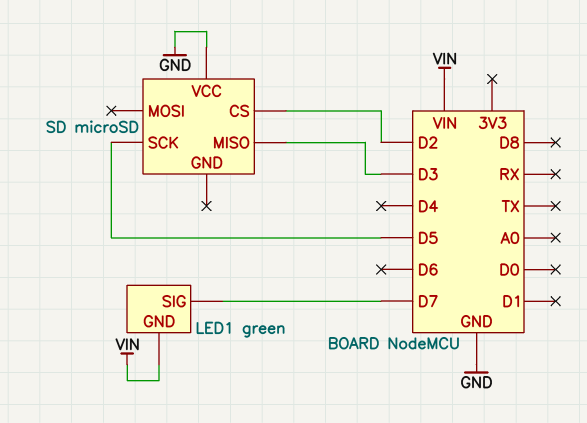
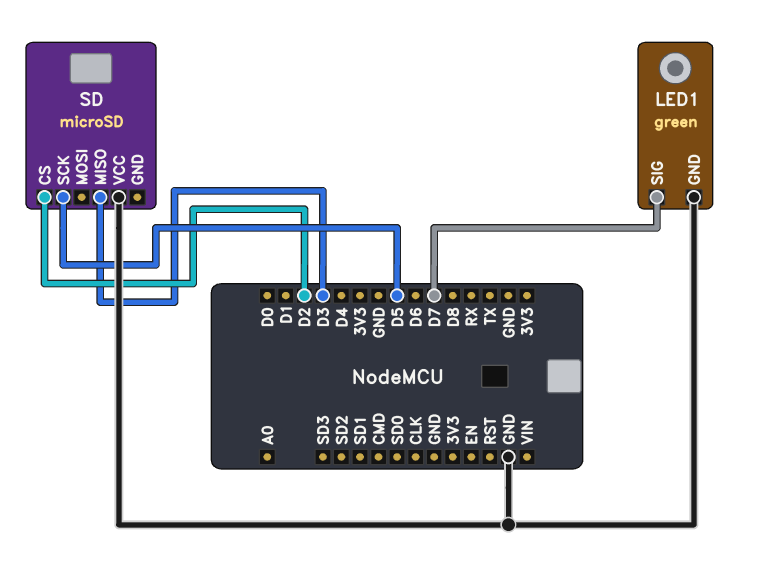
LED1 pin GND: VIN -> GND

